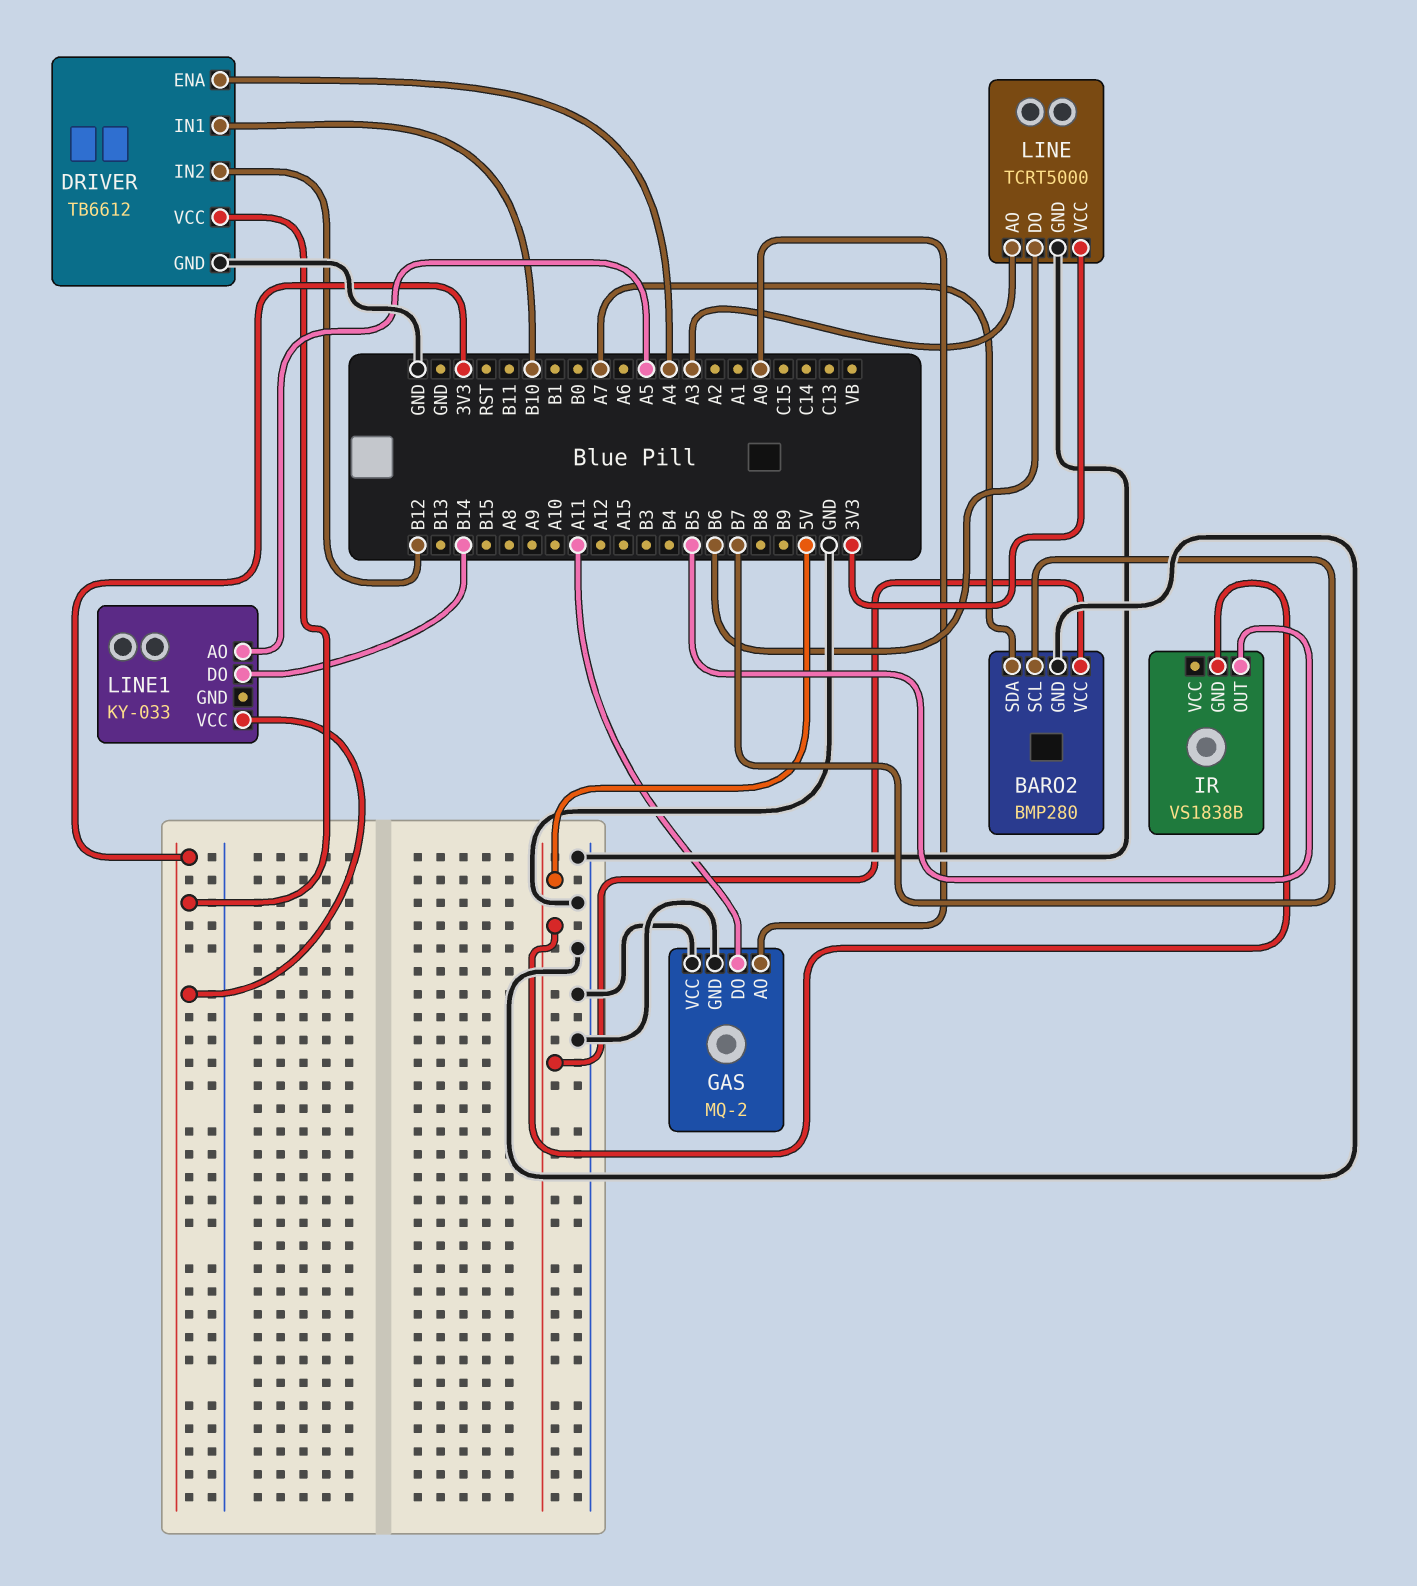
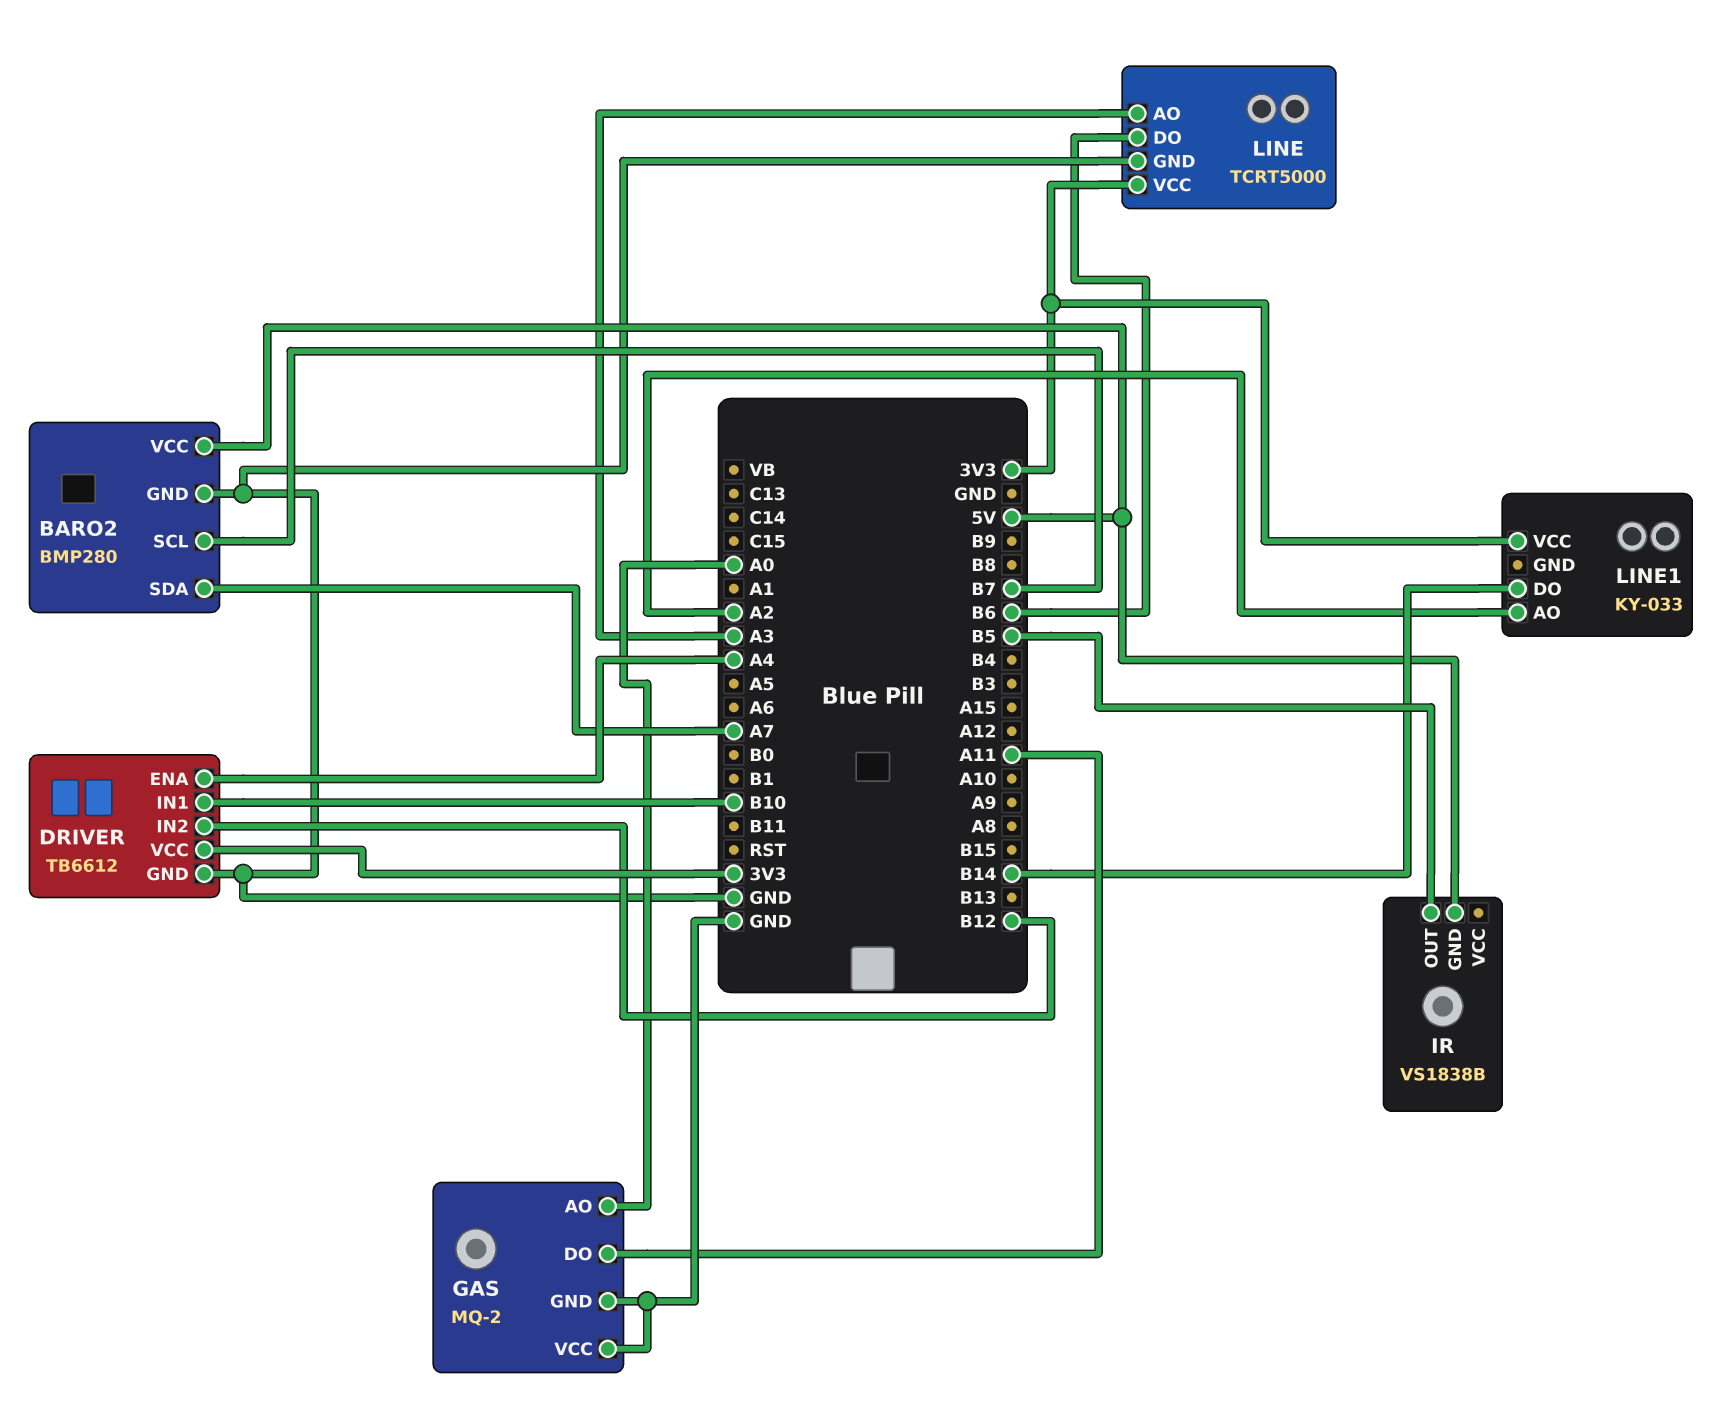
LINE1 pin AO: A5 -> A2

